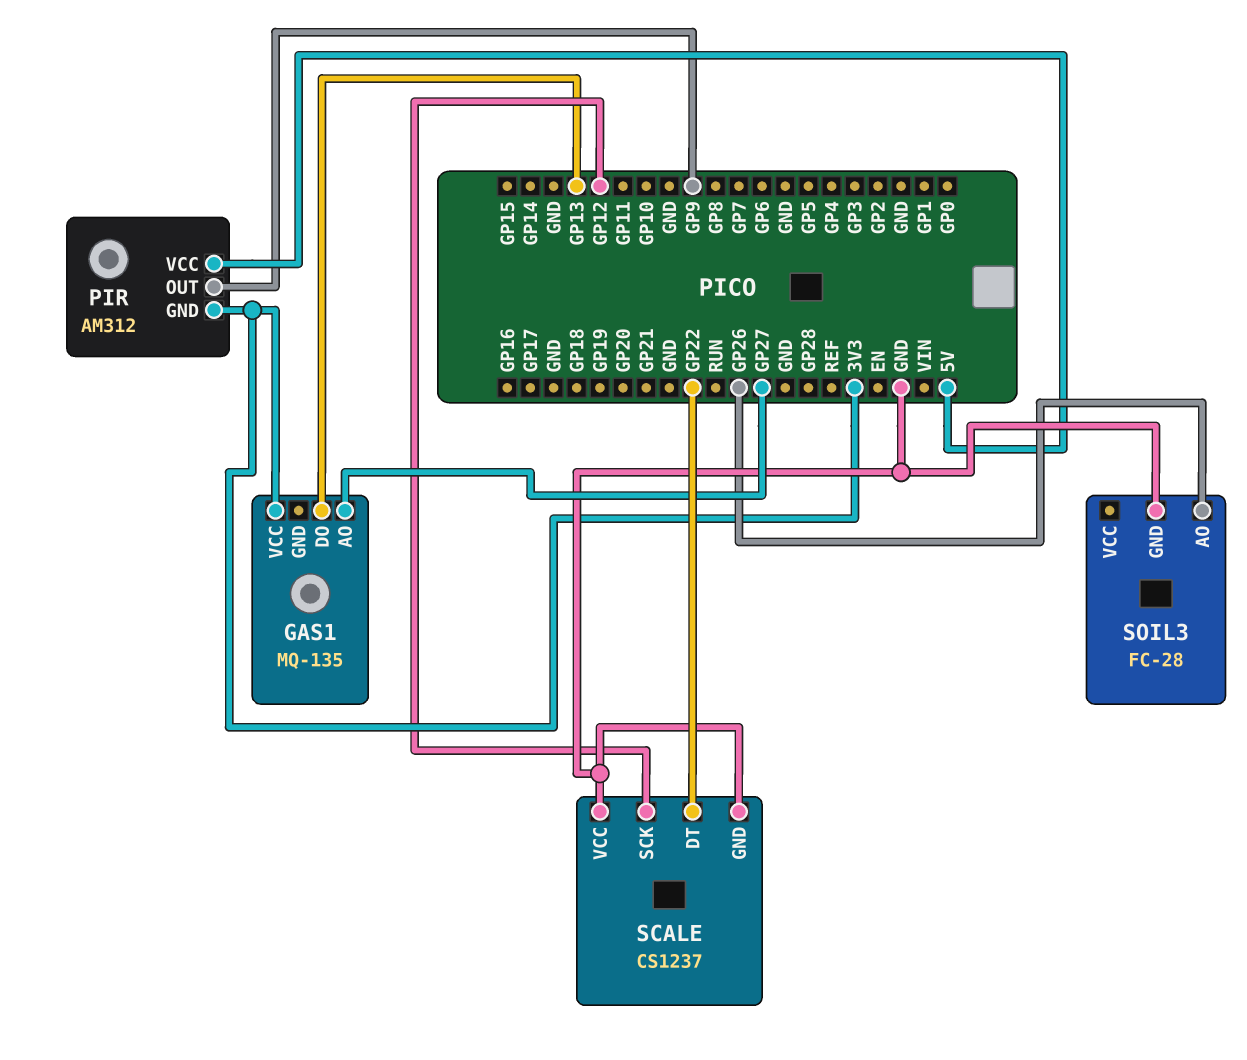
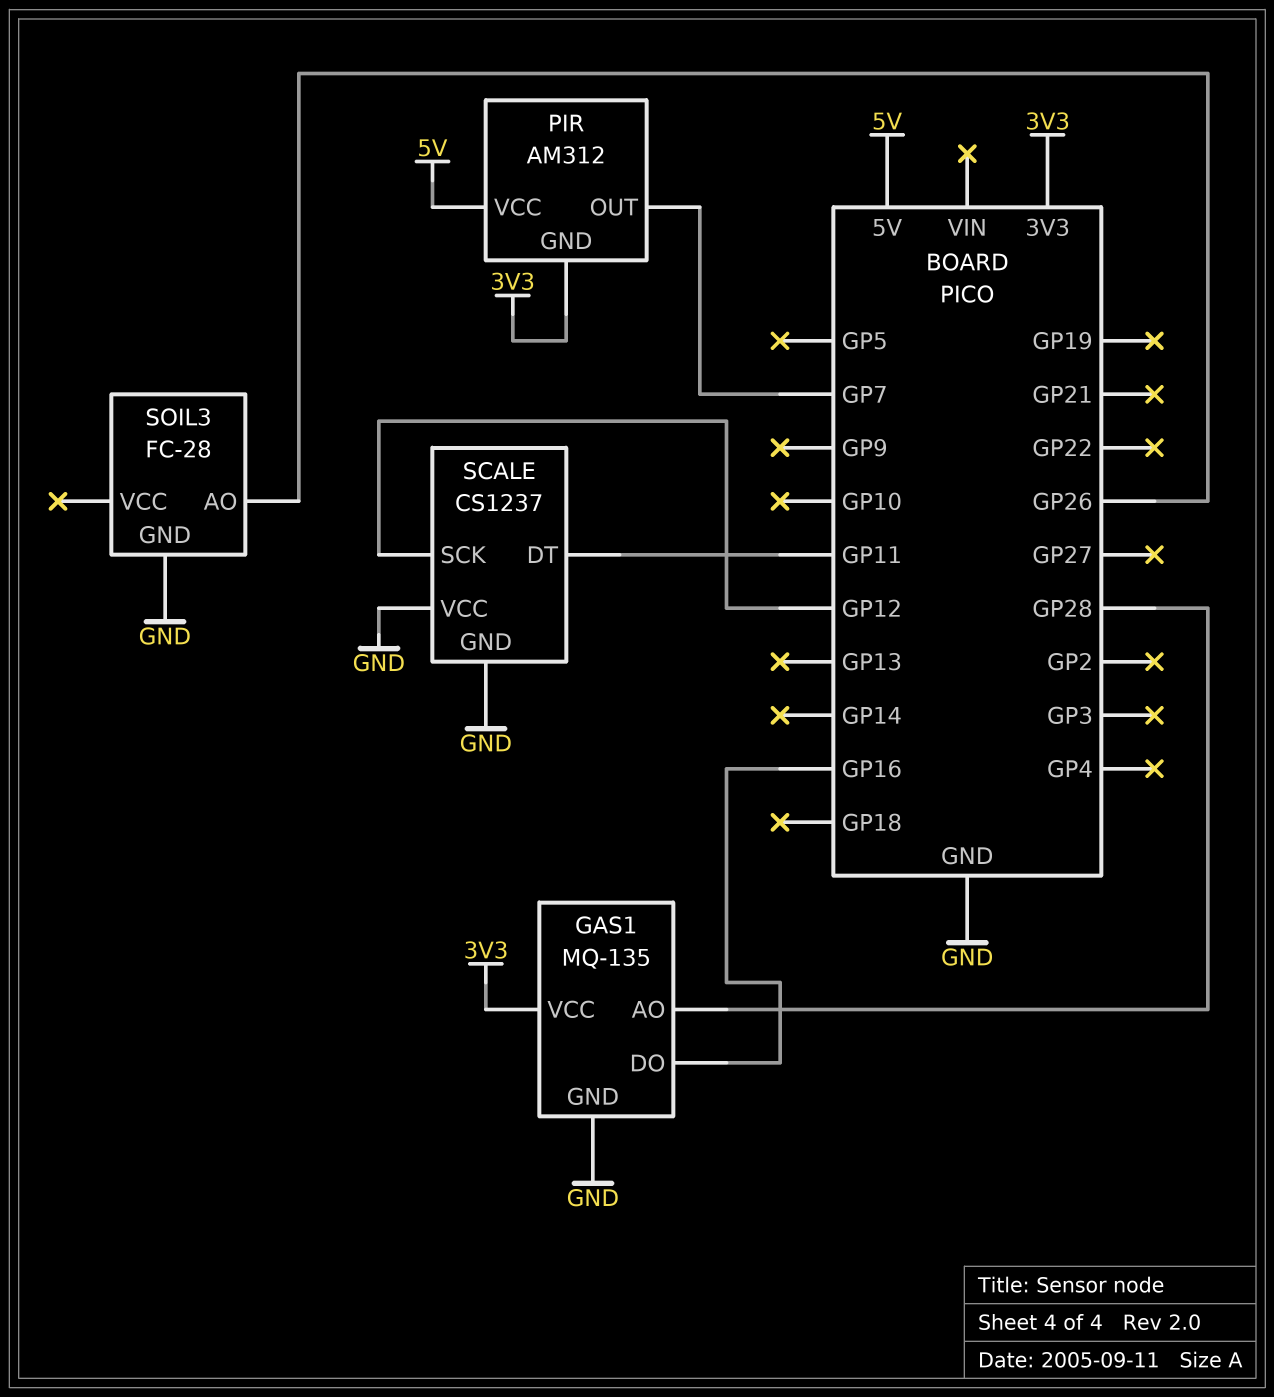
GAS1 pin AO: GP27 -> GP28
GAS1 pin DO: GP13 -> GP16
GAS1 pin GND: none -> GND
PIR pin OUT: GP9 -> GP7
SCALE pin DT: GP22 -> GP11

